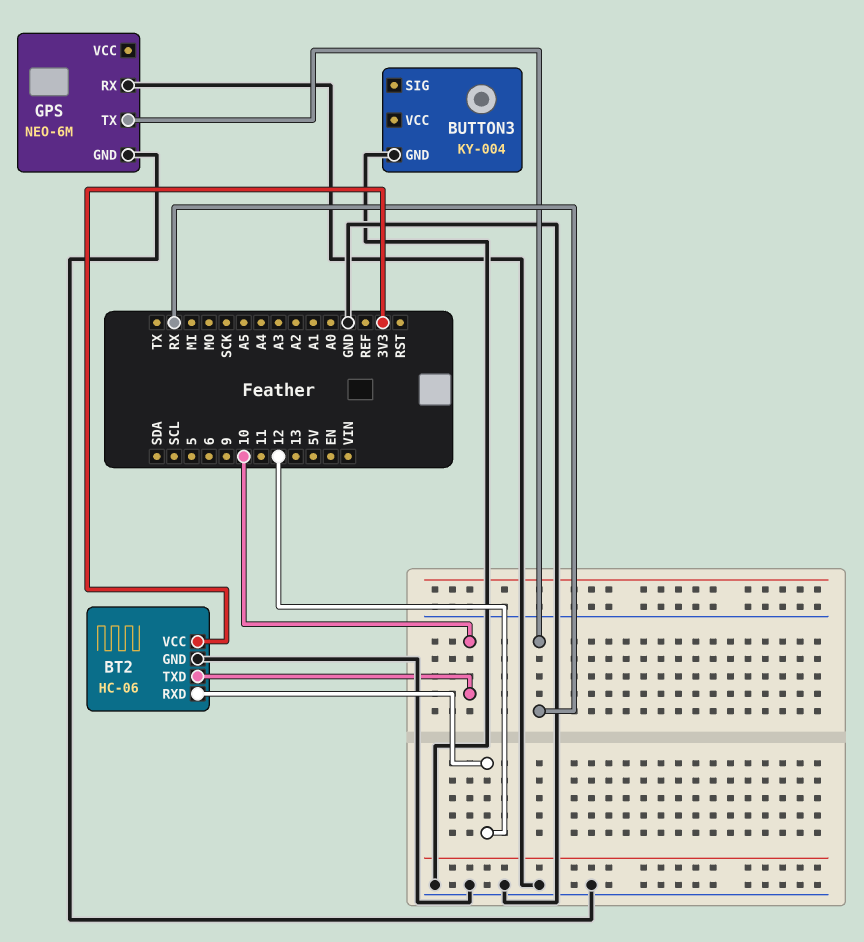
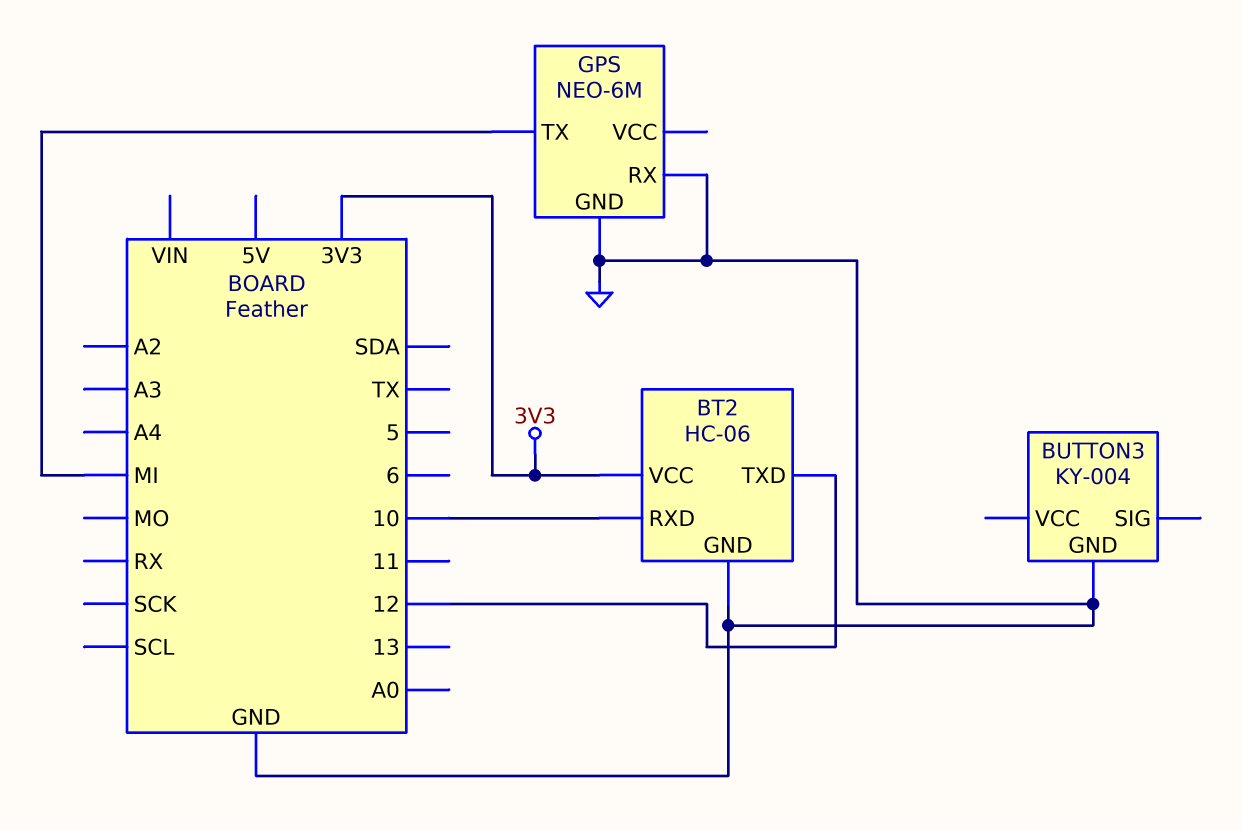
BT2 pin RXD: 12 -> 10
BT2 pin TXD: 10 -> 12
GPS pin TX: RX -> MI

